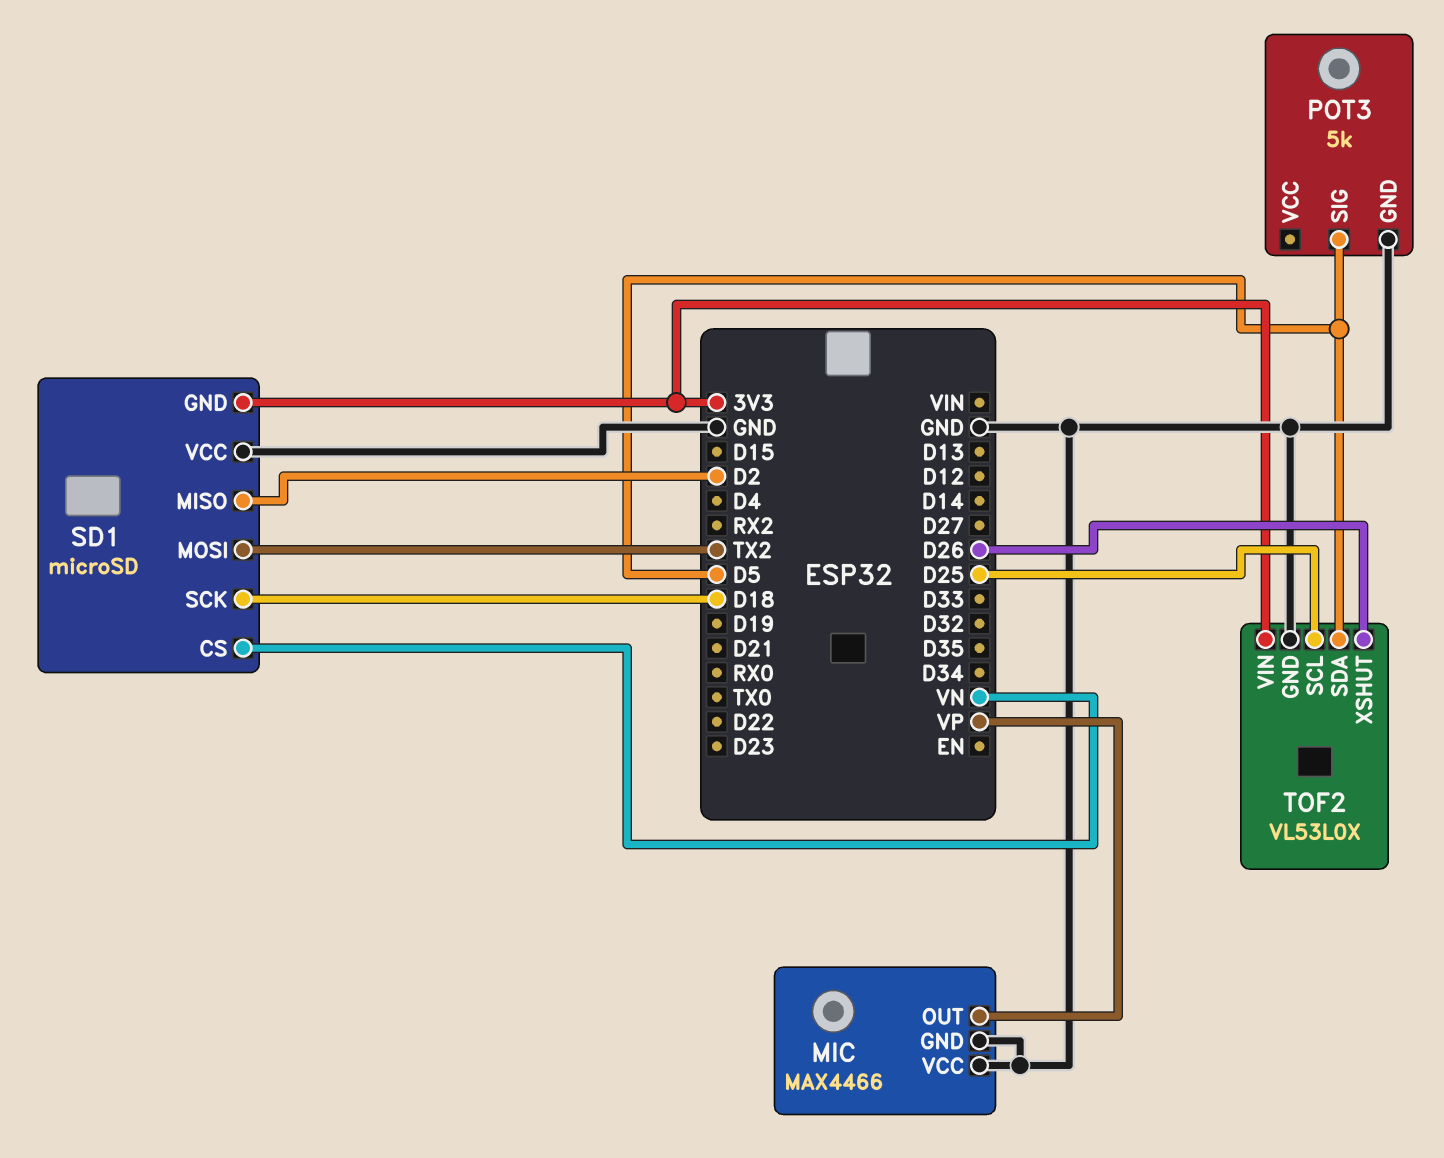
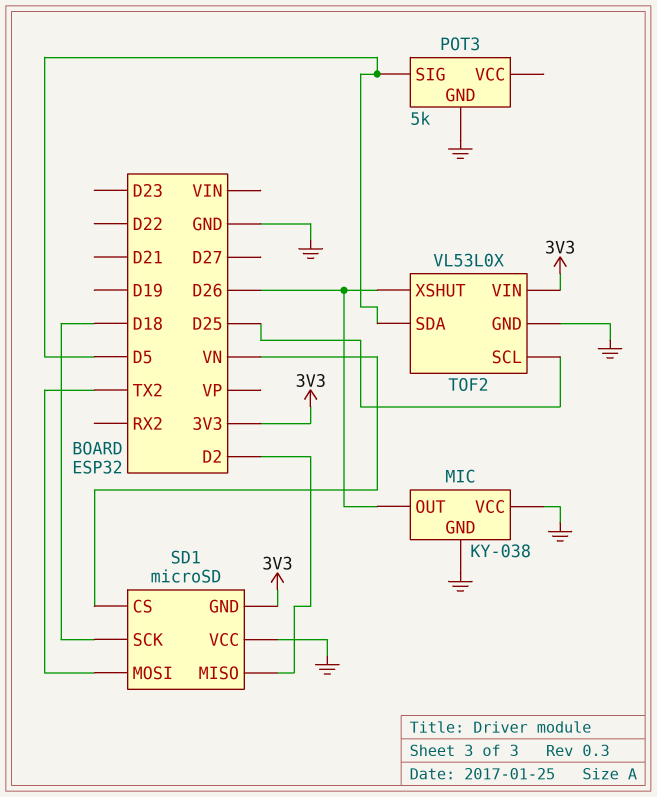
MIC: MAX4466 -> KY-038
MIC pin OUT: VP -> D26

